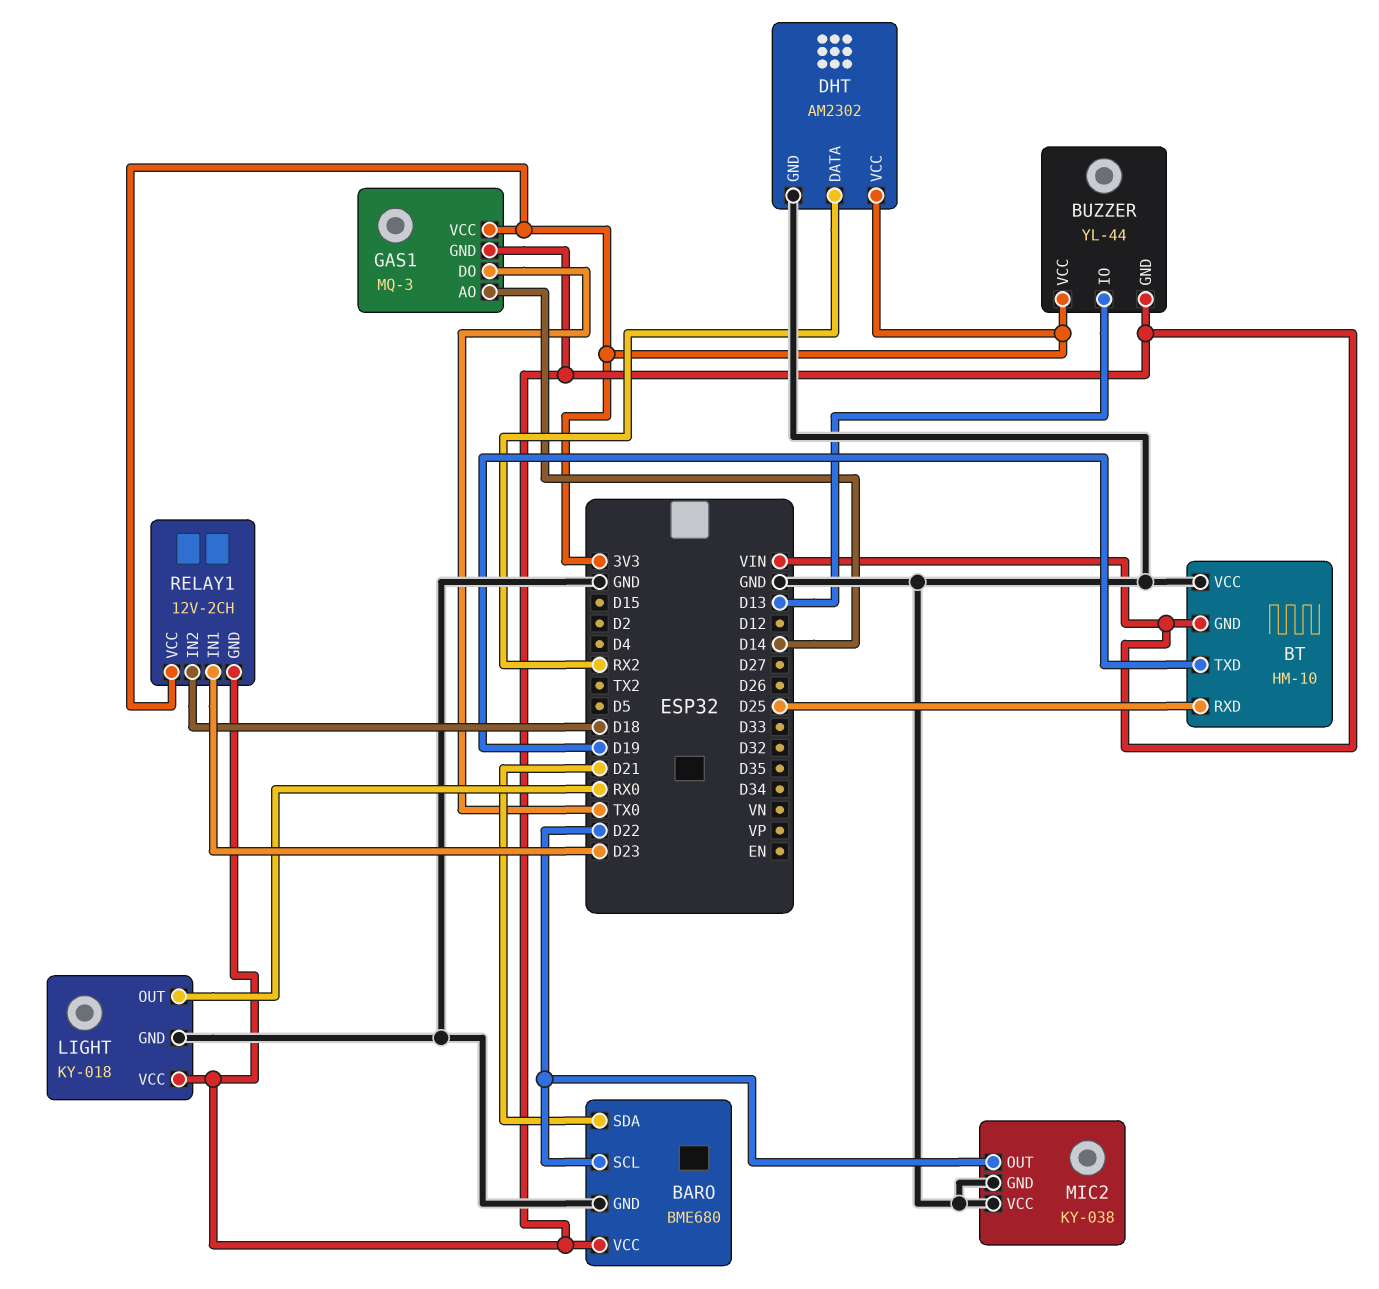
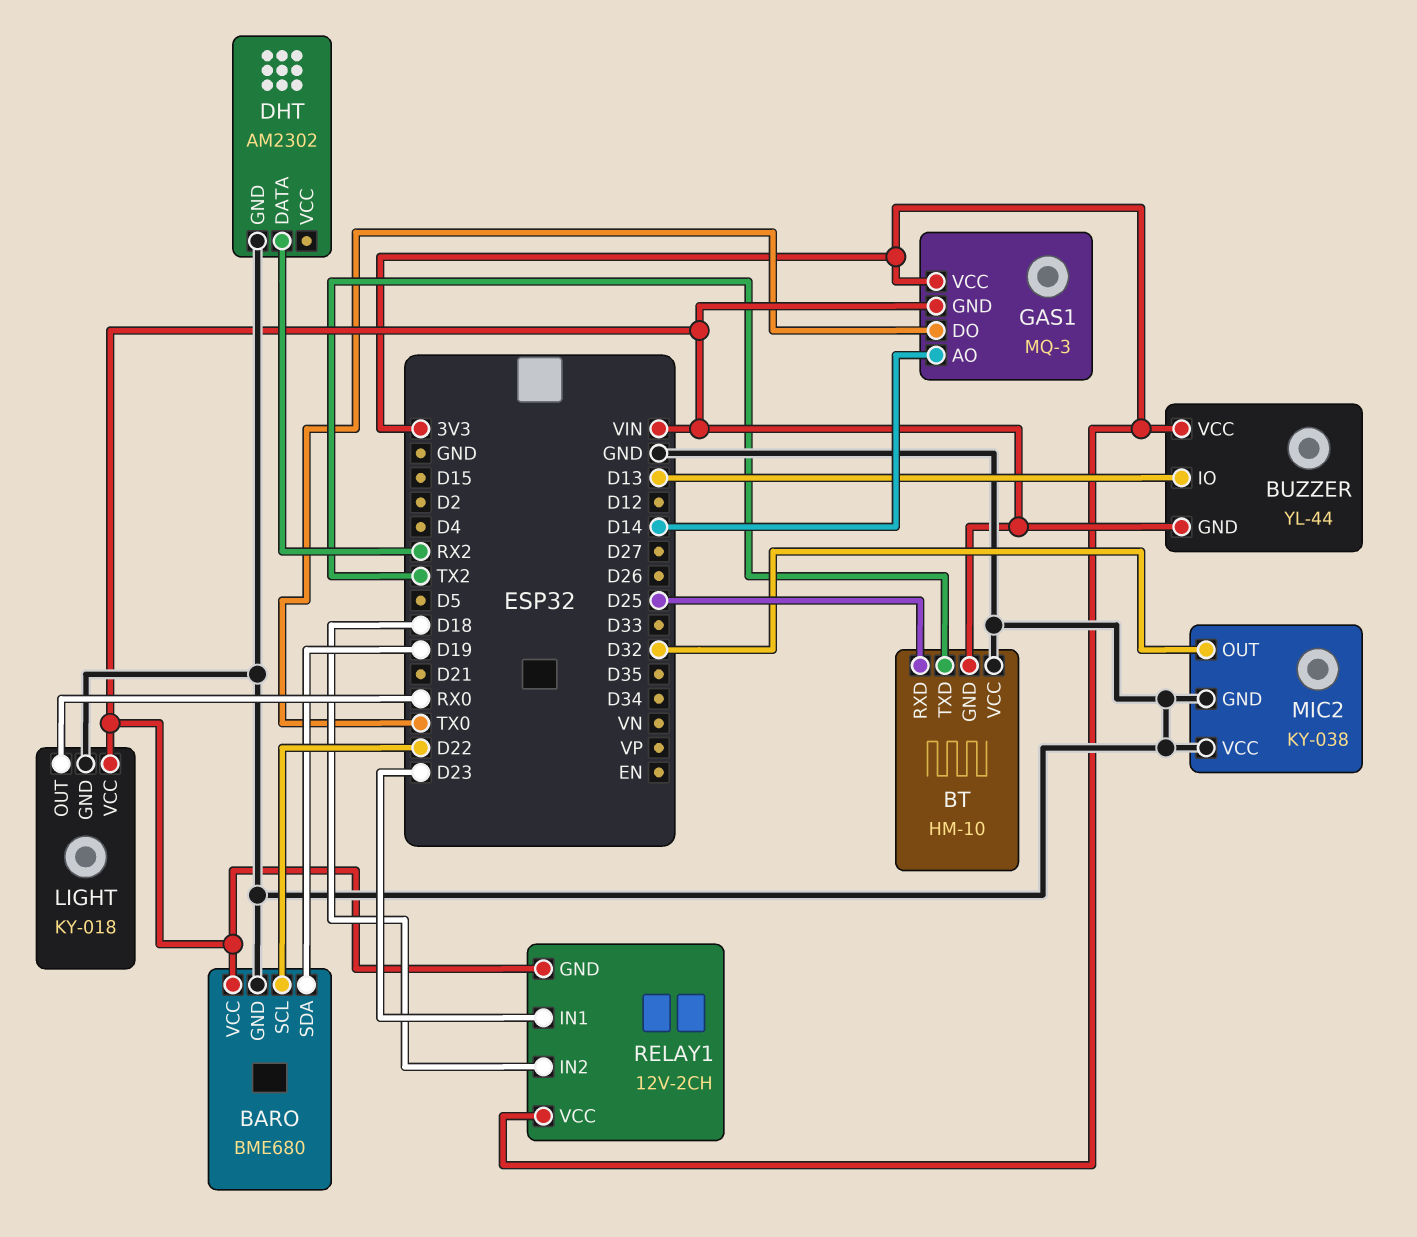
BARO pin SDA: D21 -> D19
BT pin TXD: D19 -> TX2
DHT pin VCC: 3V3 -> none
MIC2 pin OUT: D22 -> D32

